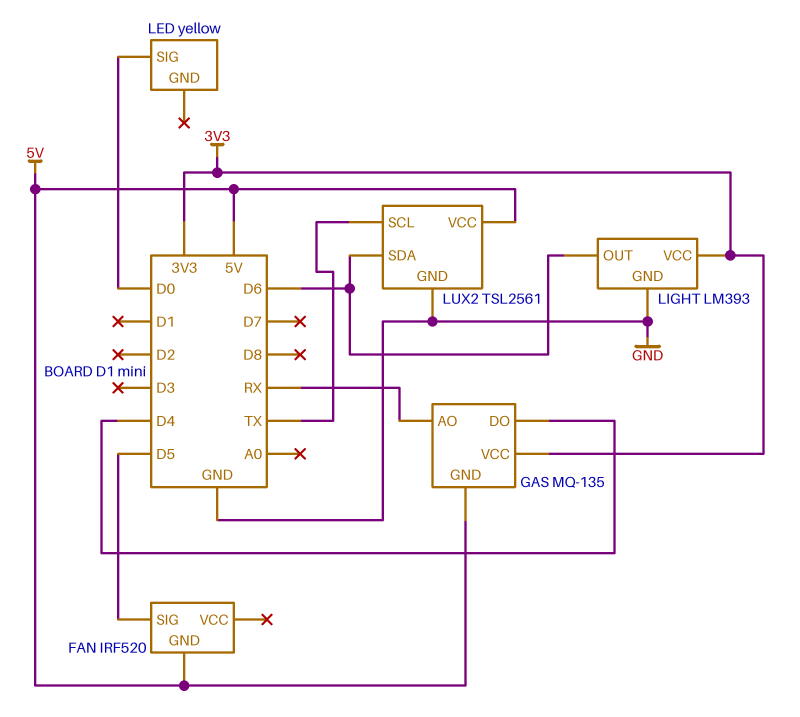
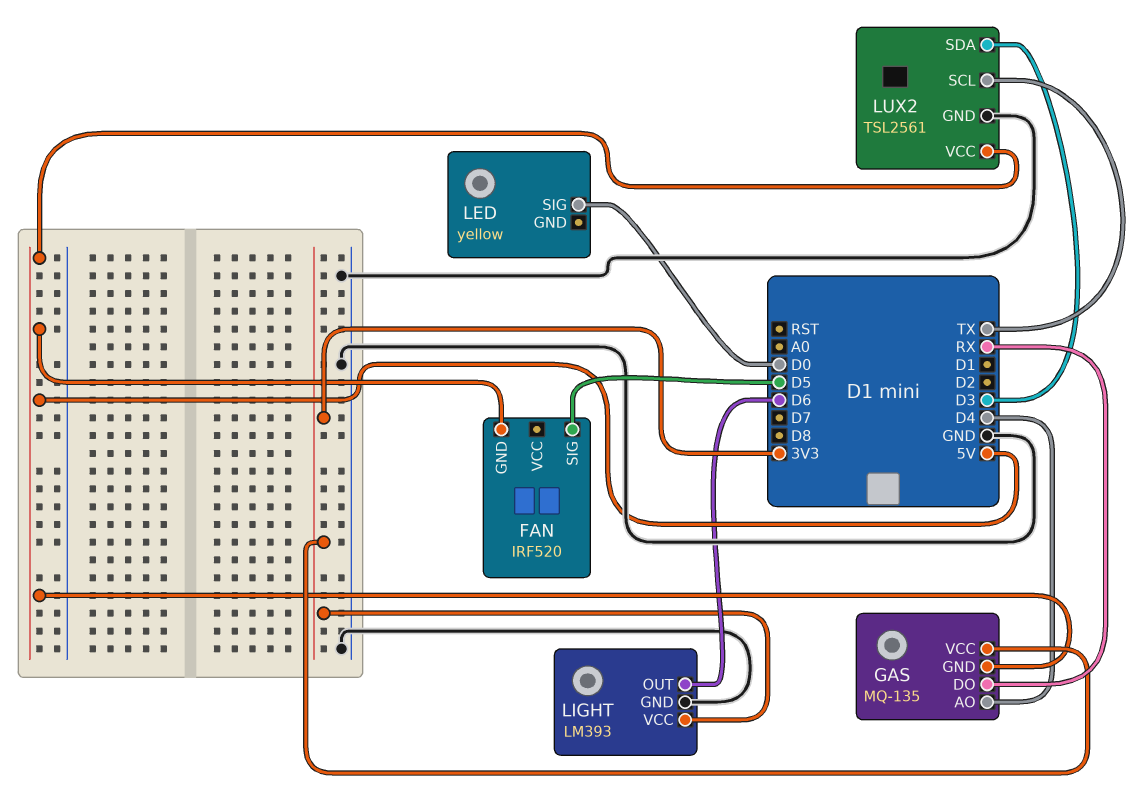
GAS pin AO: RX -> D4
GAS pin DO: D4 -> RX
LUX2 pin SDA: D6 -> D3

